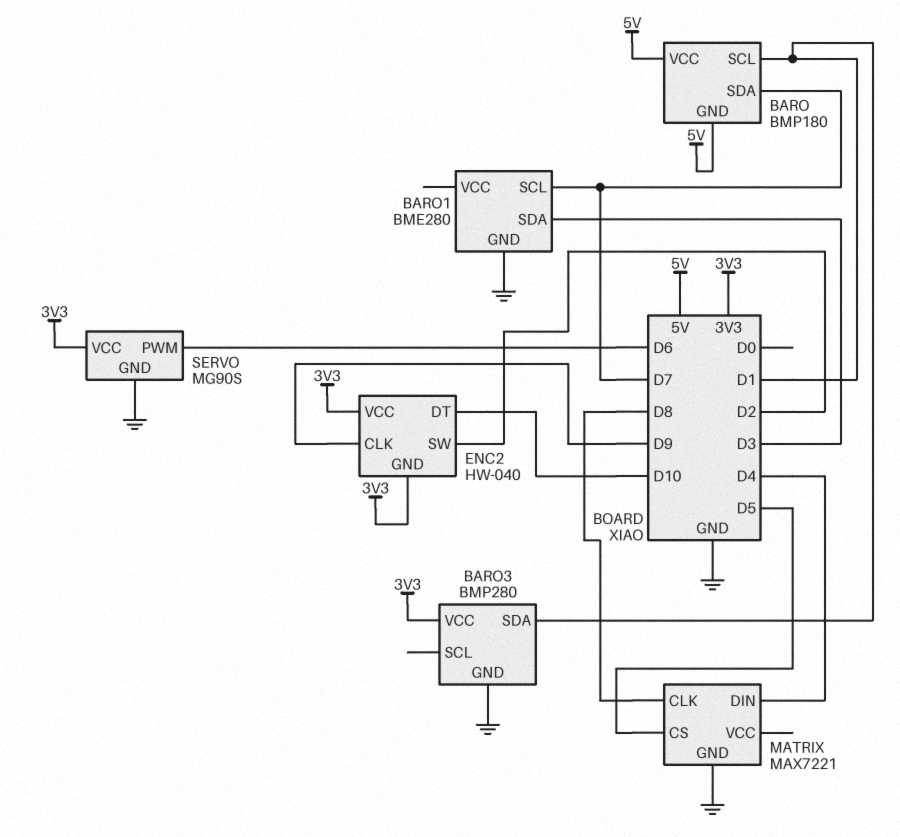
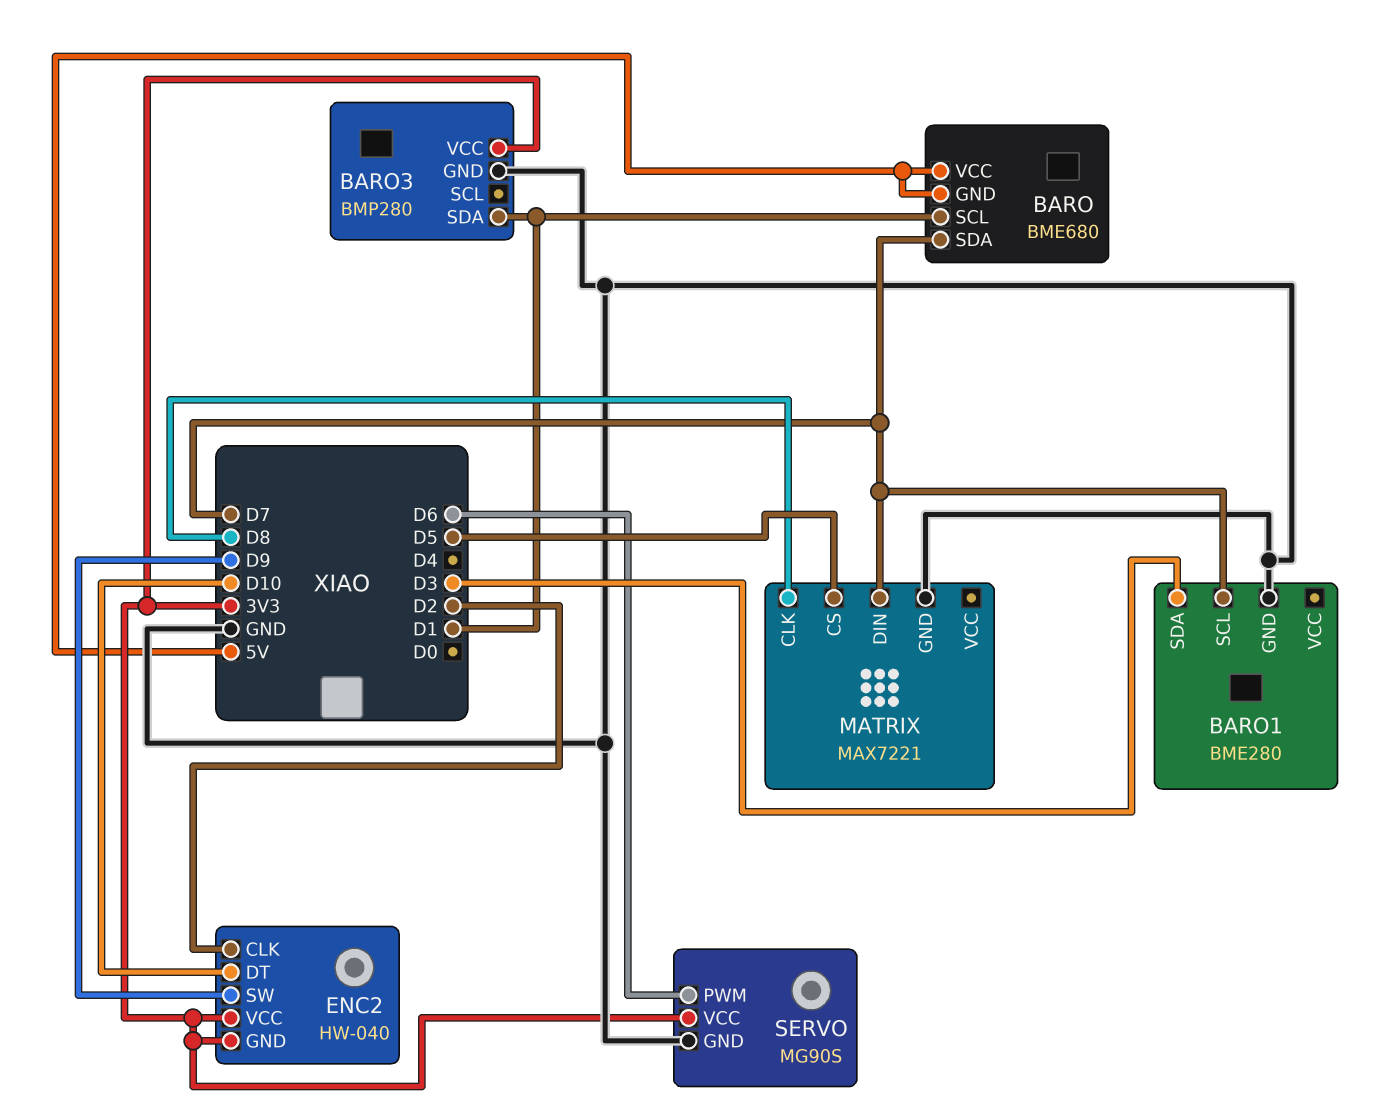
BARO: BMP180 -> BME680
ENC2 pin CLK: D9 -> D2
ENC2 pin SW: D2 -> D9
MATRIX pin DIN: D4 -> D7

